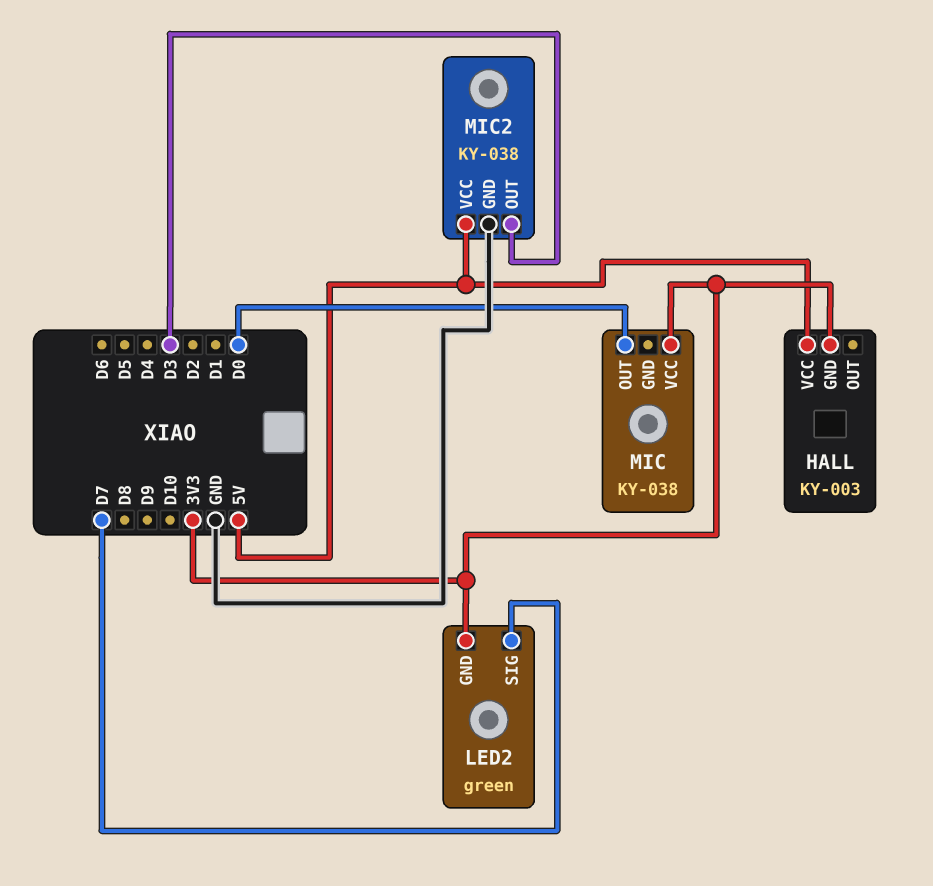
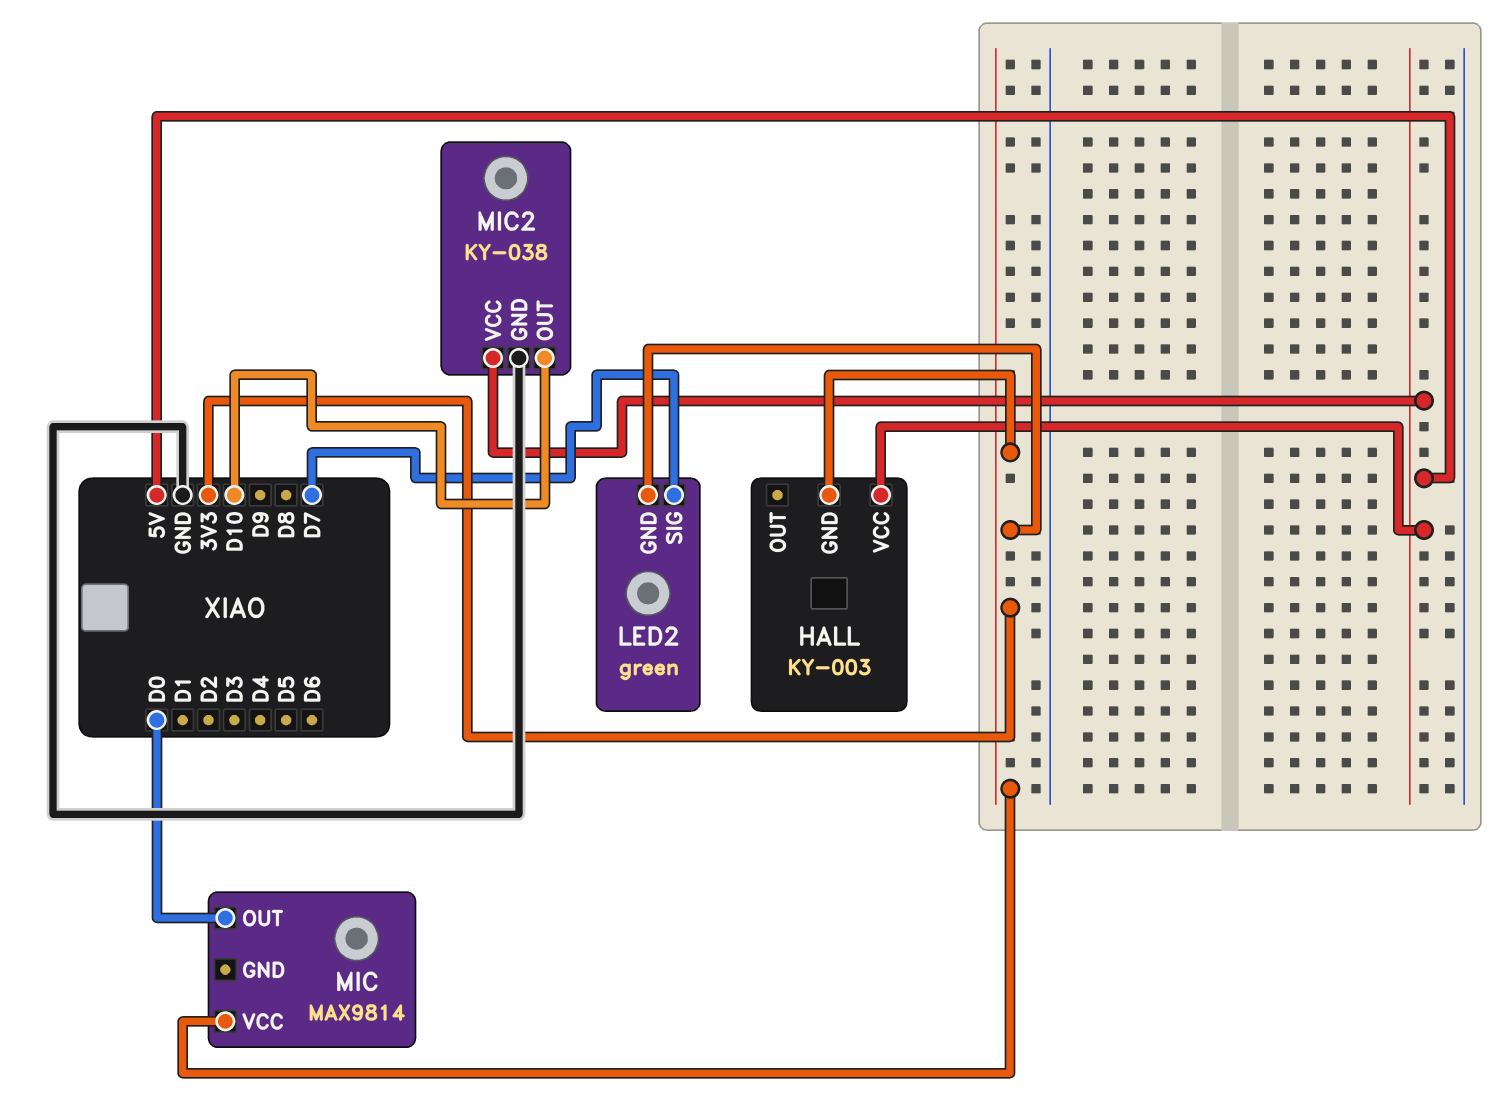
MIC: KY-038 -> MAX9814
MIC2 pin OUT: D3 -> D10

